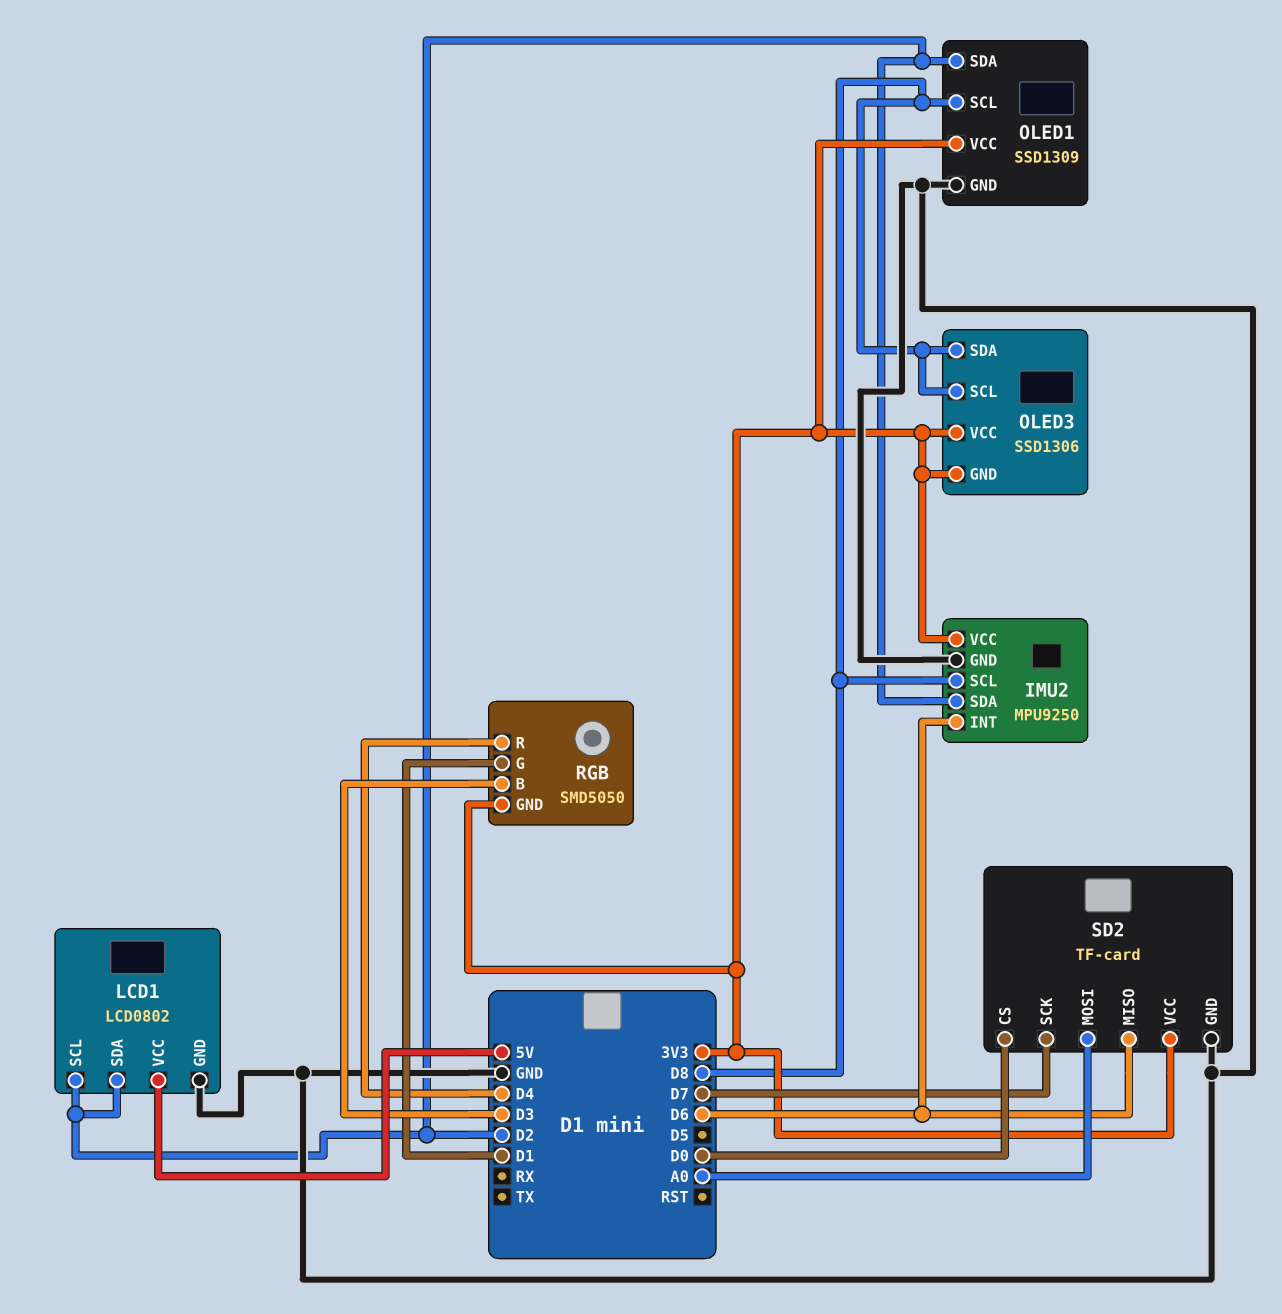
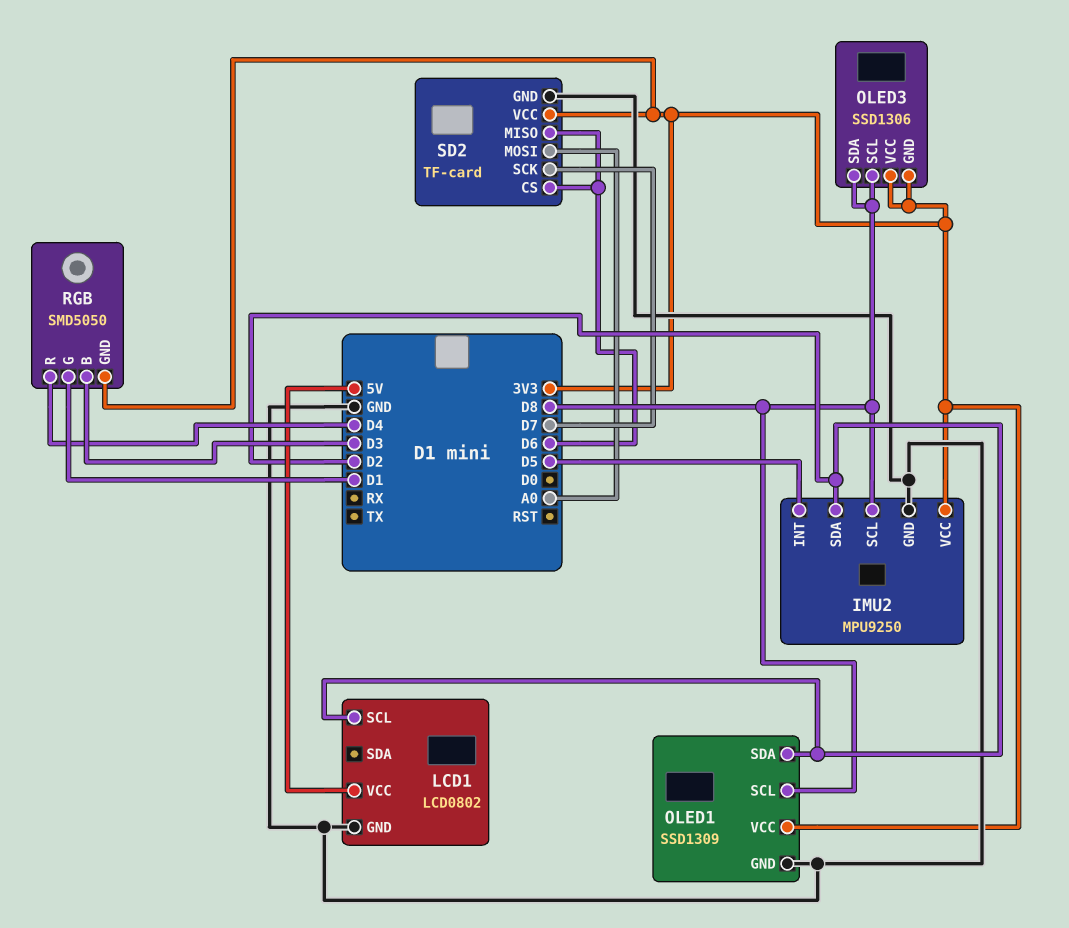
IMU2 pin INT: D6 -> D5
LCD1 pin SDA: D2 -> none
SD2 pin CS: D0 -> D6

